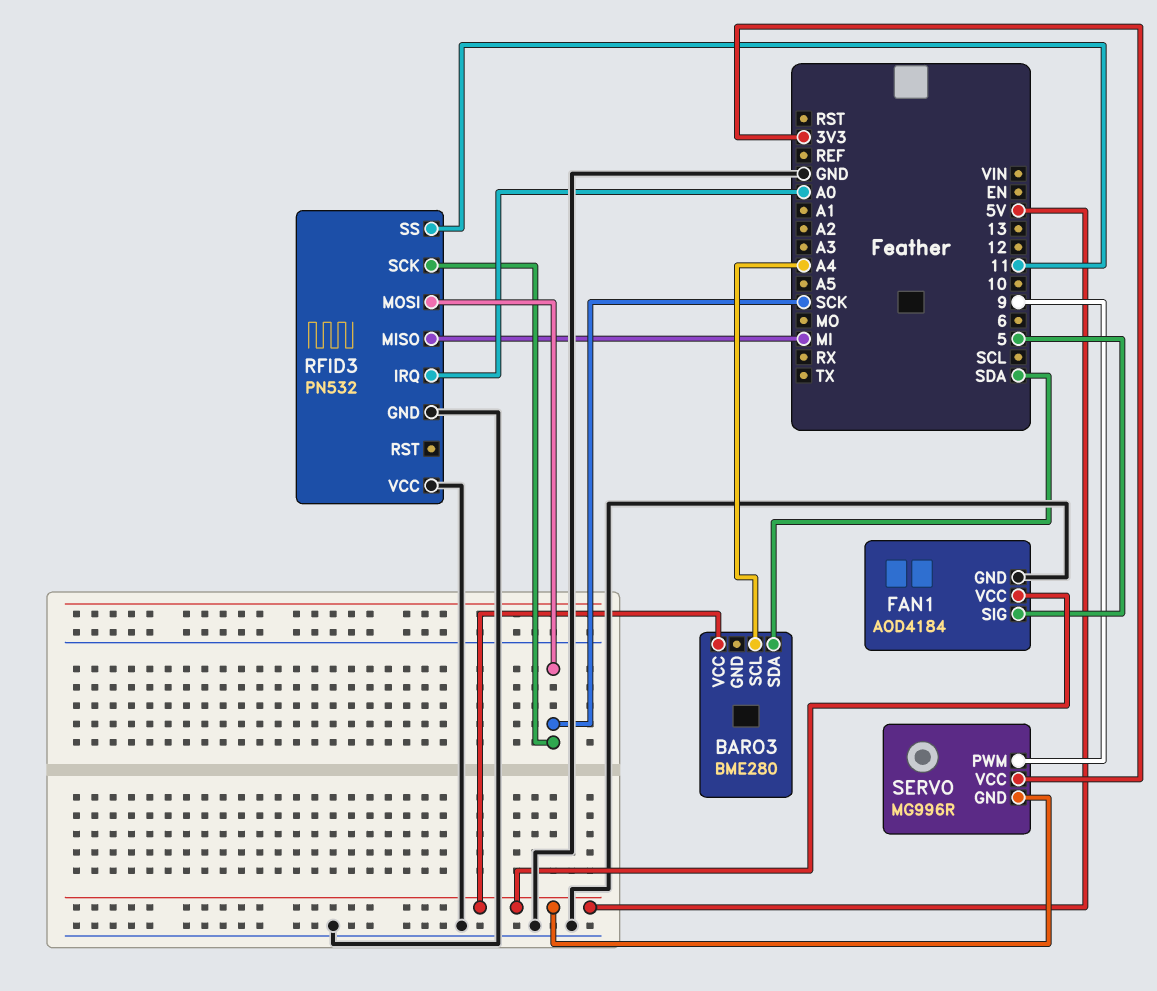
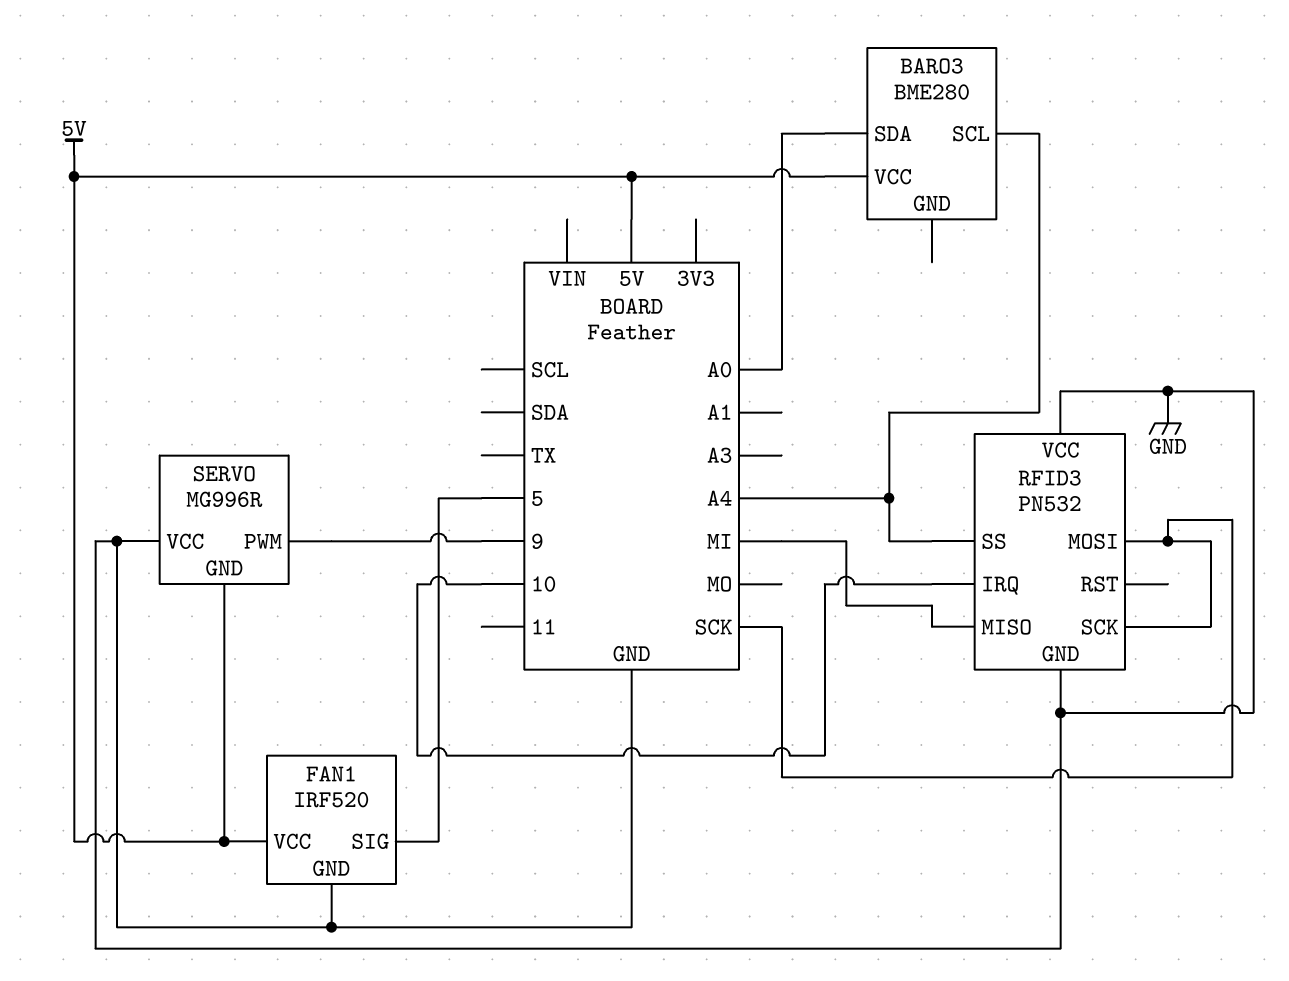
BARO3 pin SDA: SDA -> A0
FAN1: AOD4184 -> IRF520
RFID3 pin IRQ: A0 -> 10
RFID3 pin SS: 11 -> A4
SERVO pin VCC: 3V3 -> GND

